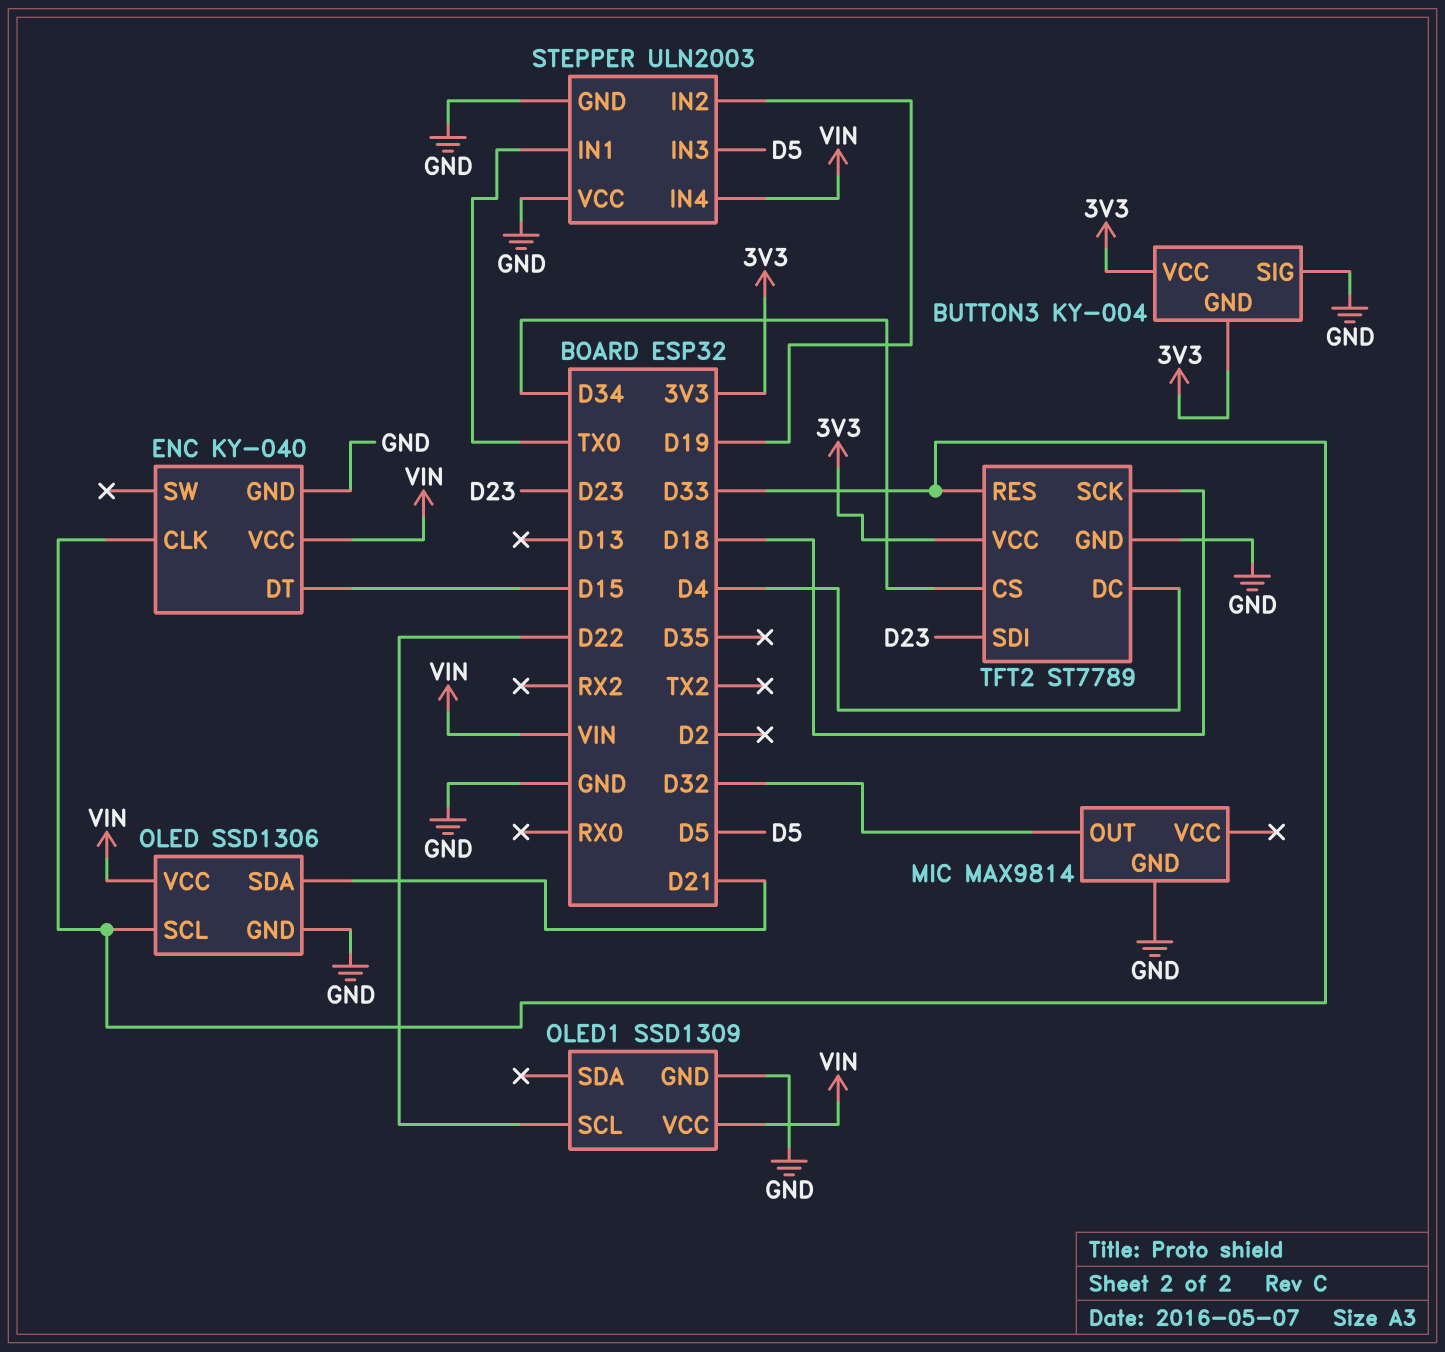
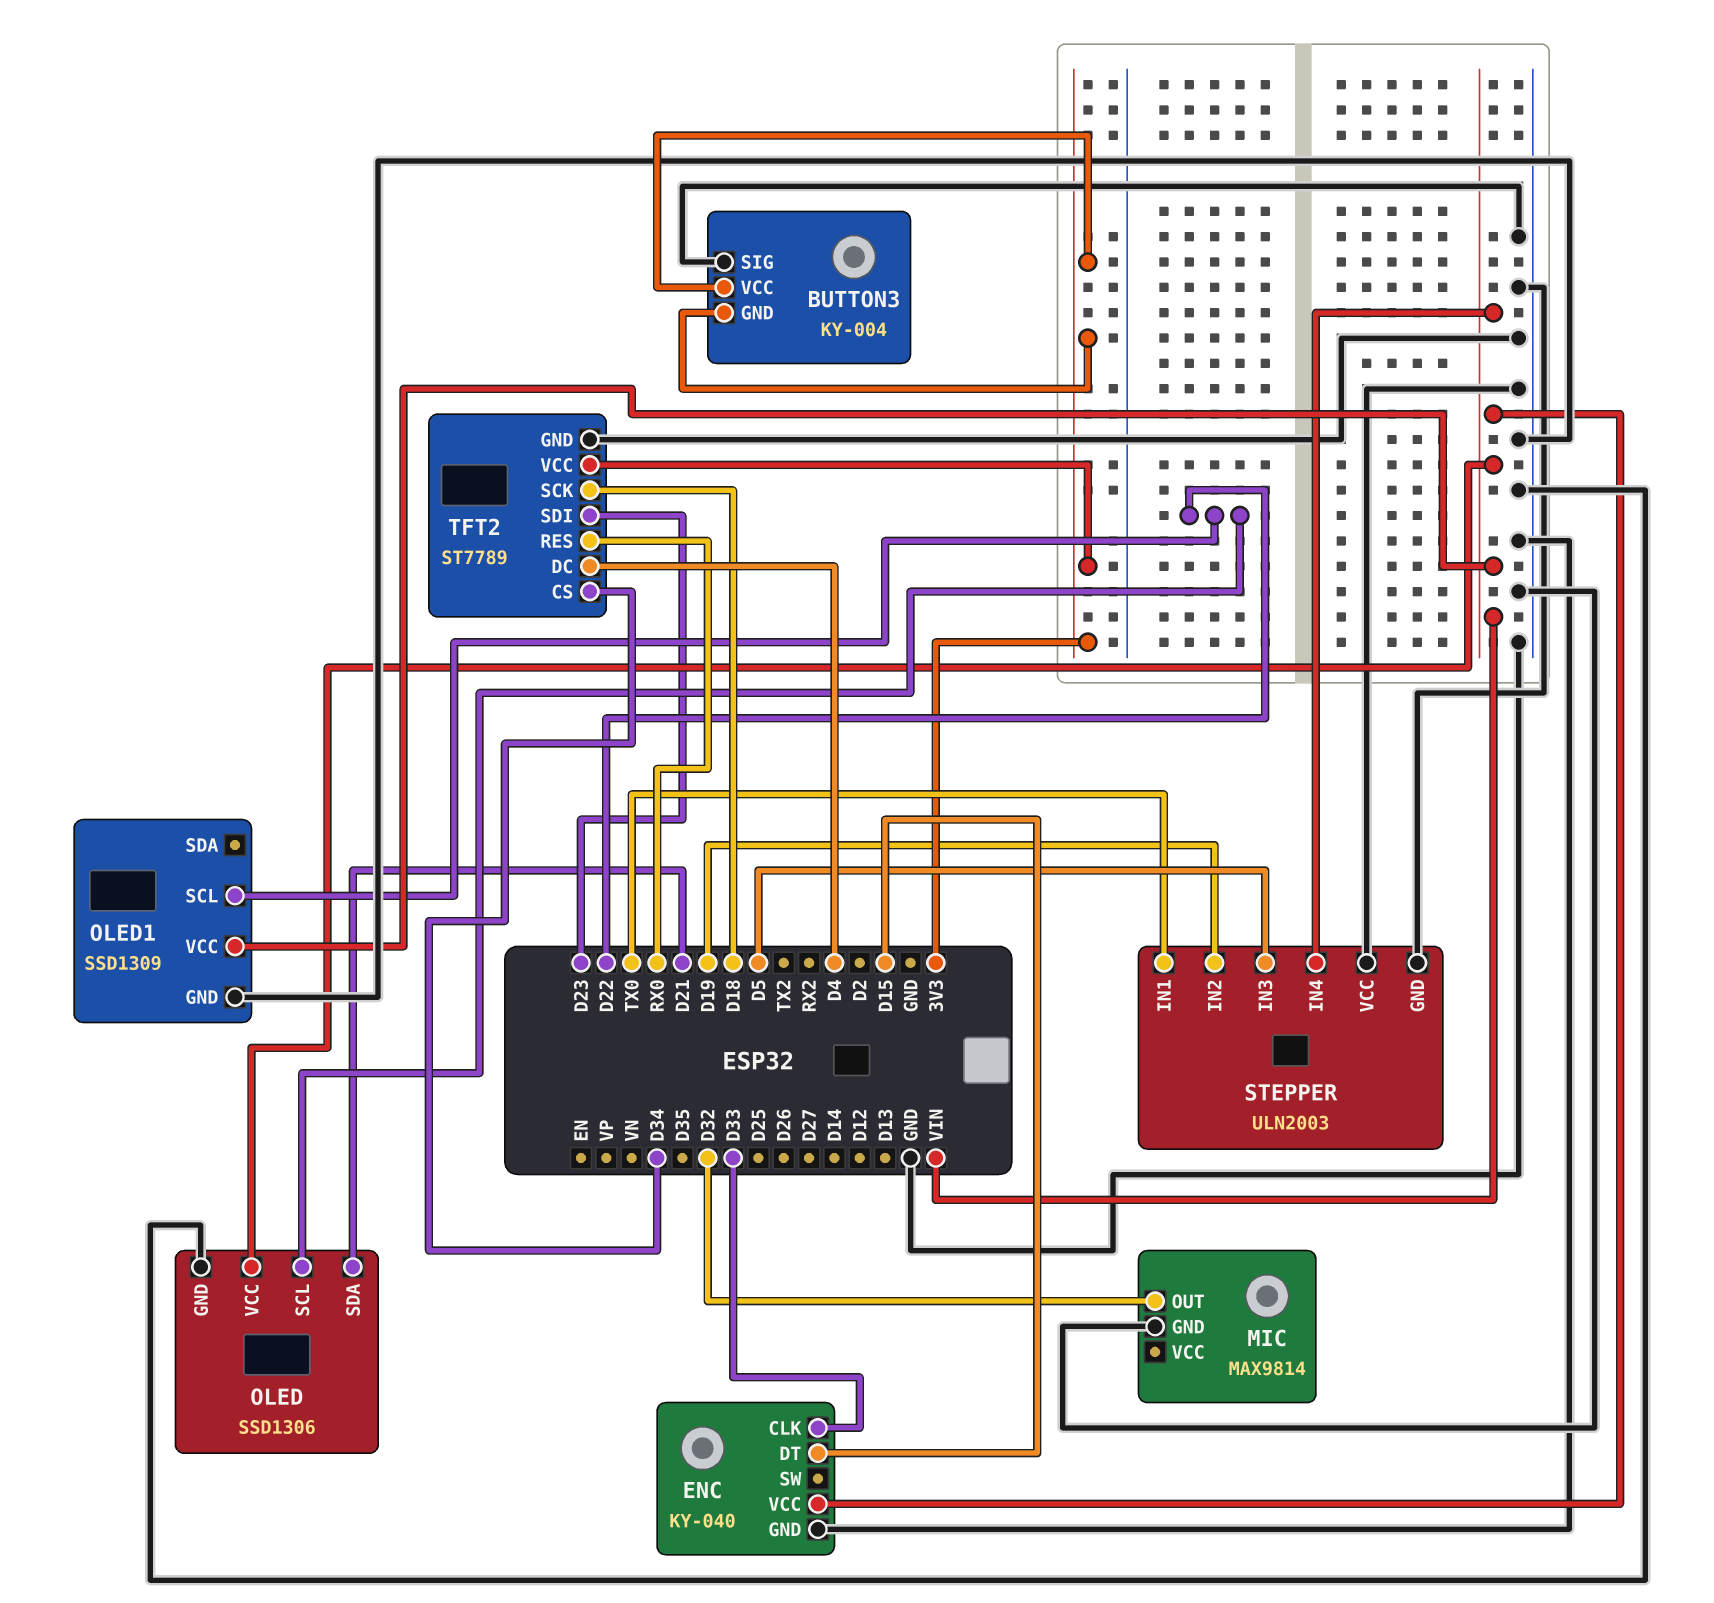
OLED pin SCL: D33 -> D22
TFT2 pin RES: D33 -> RX0

